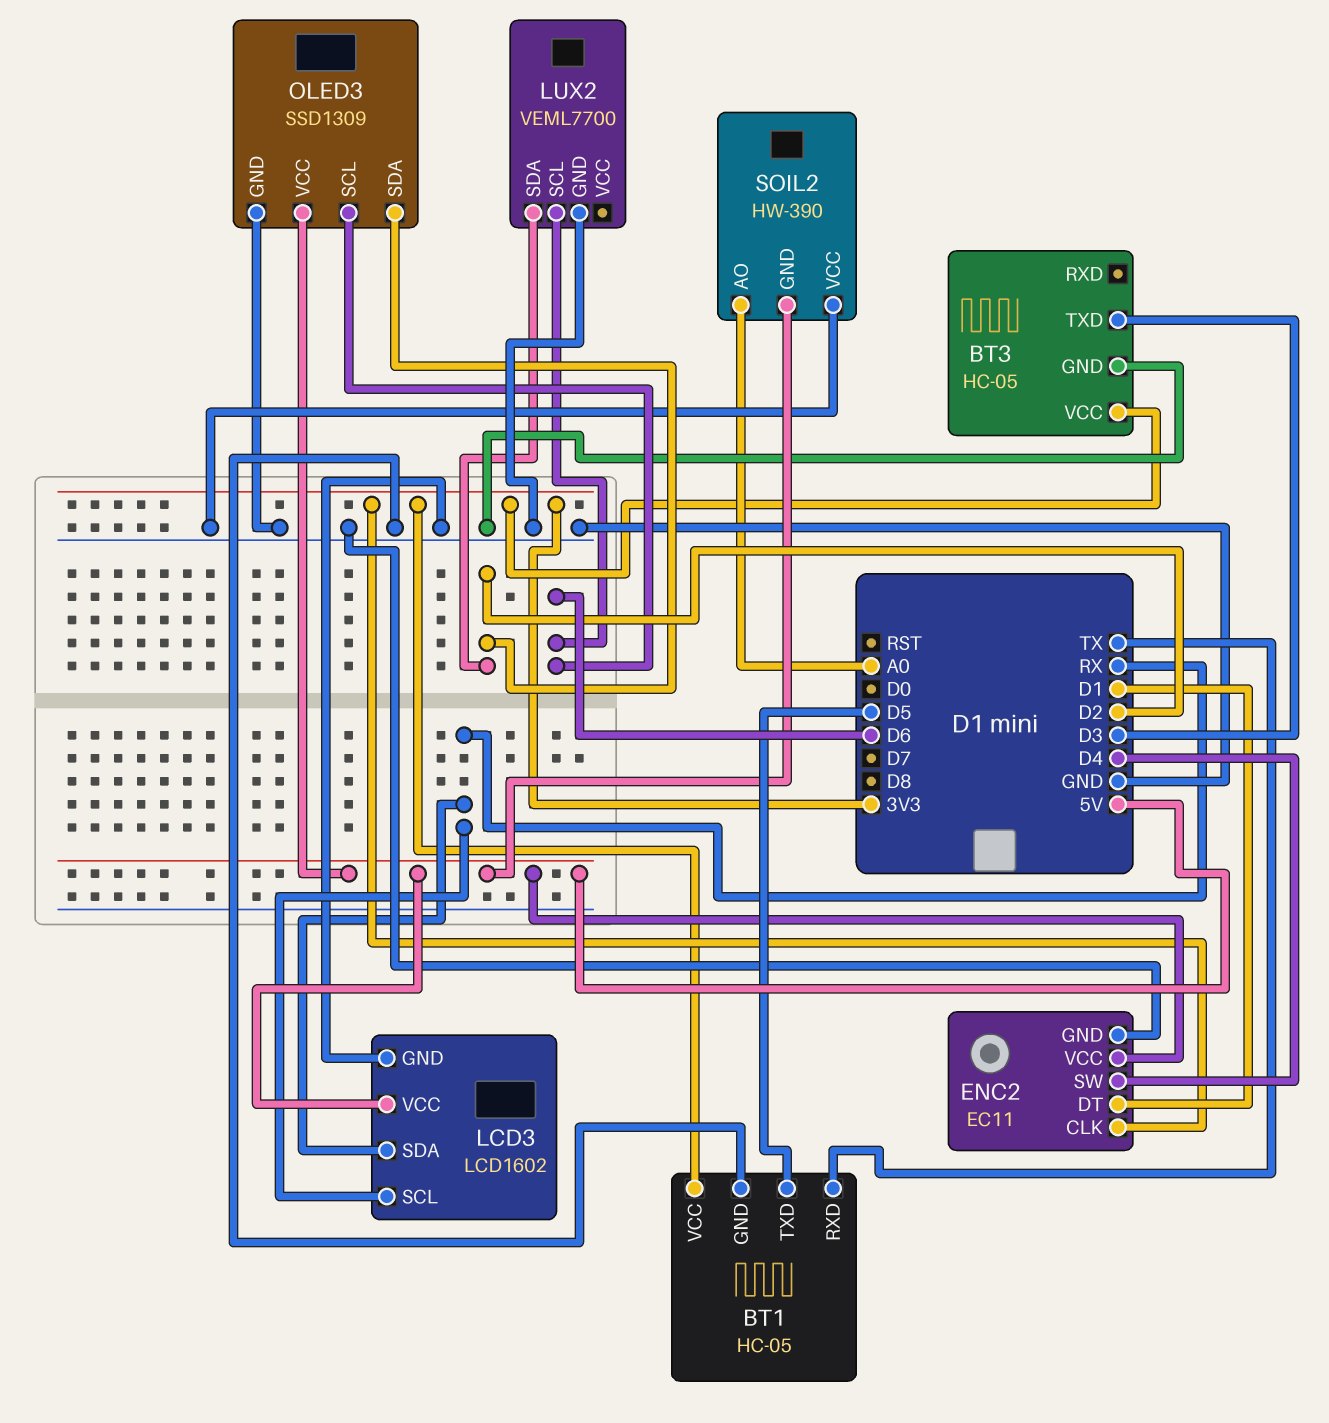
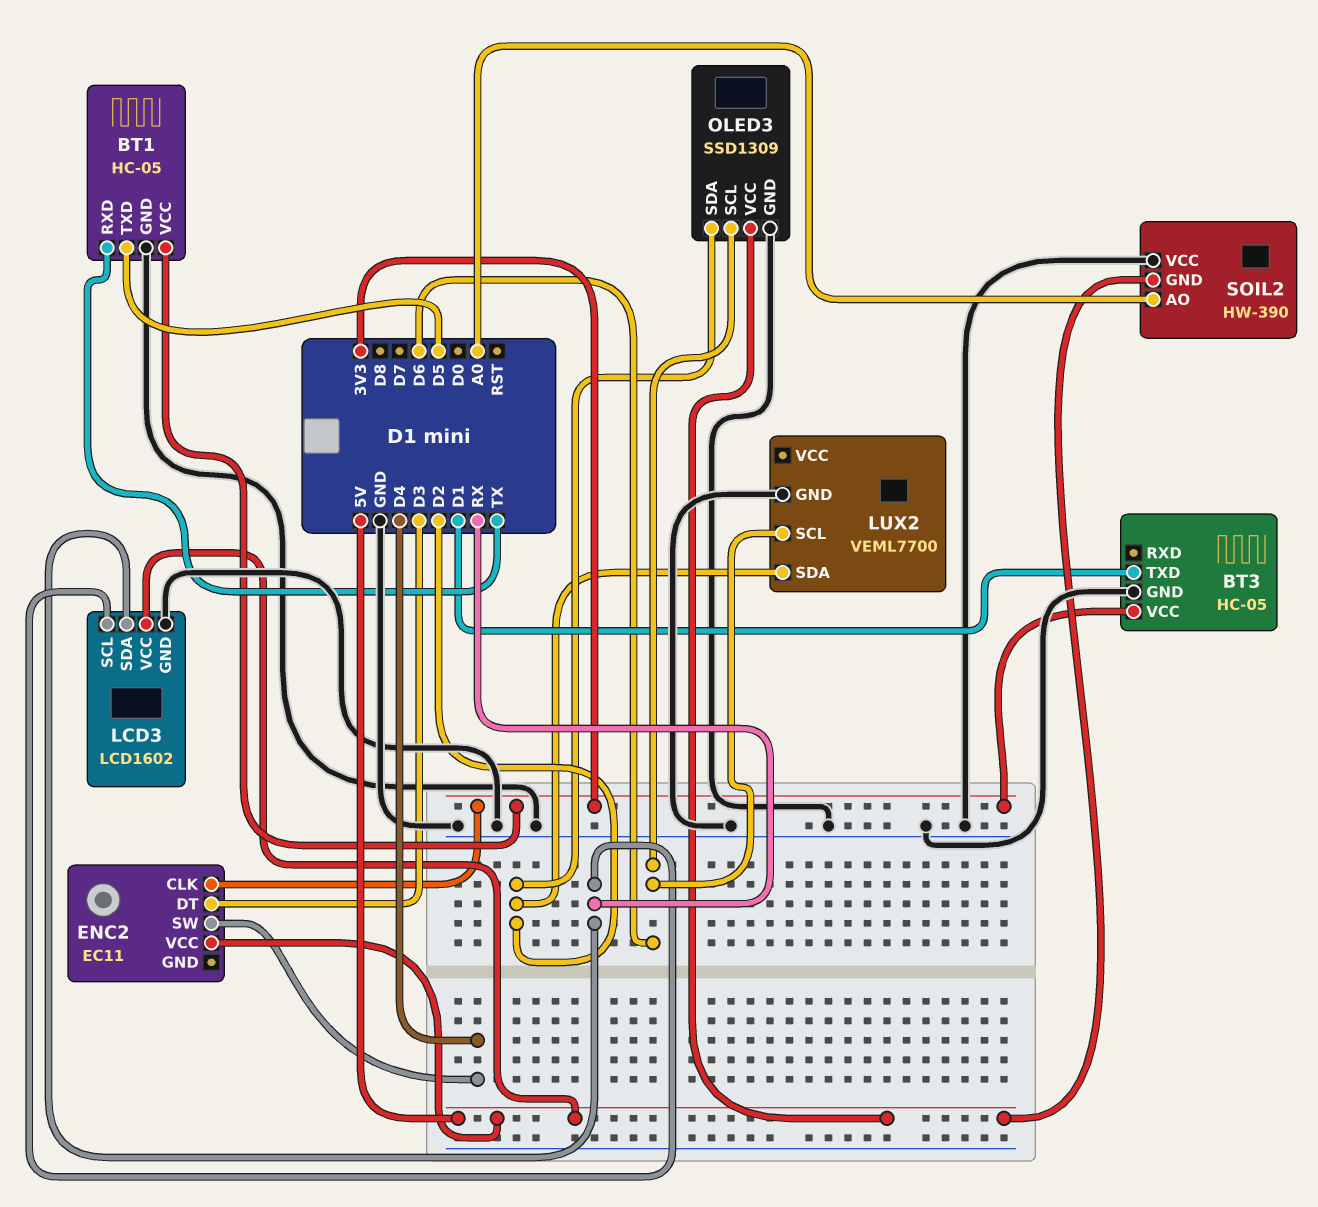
BT3 pin TXD: D3 -> D1
ENC2 pin DT: D1 -> D3
ENC2 pin GND: GND -> none

